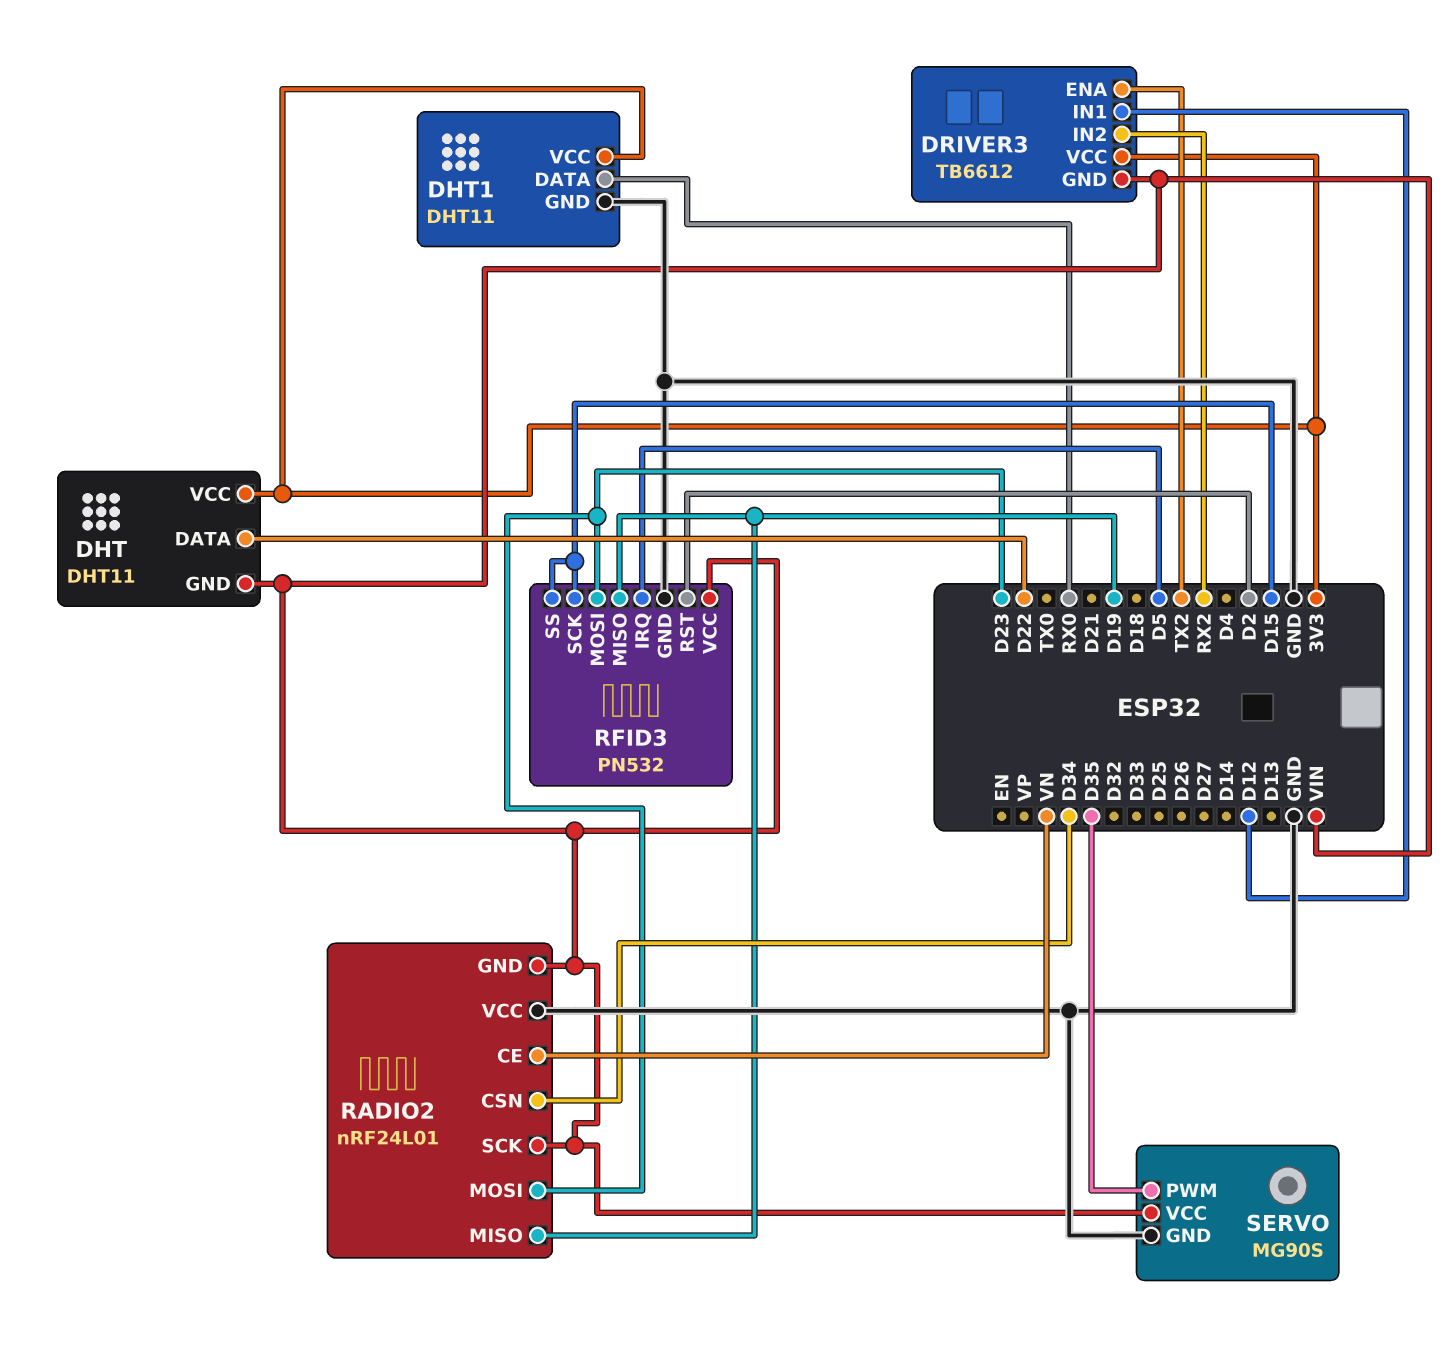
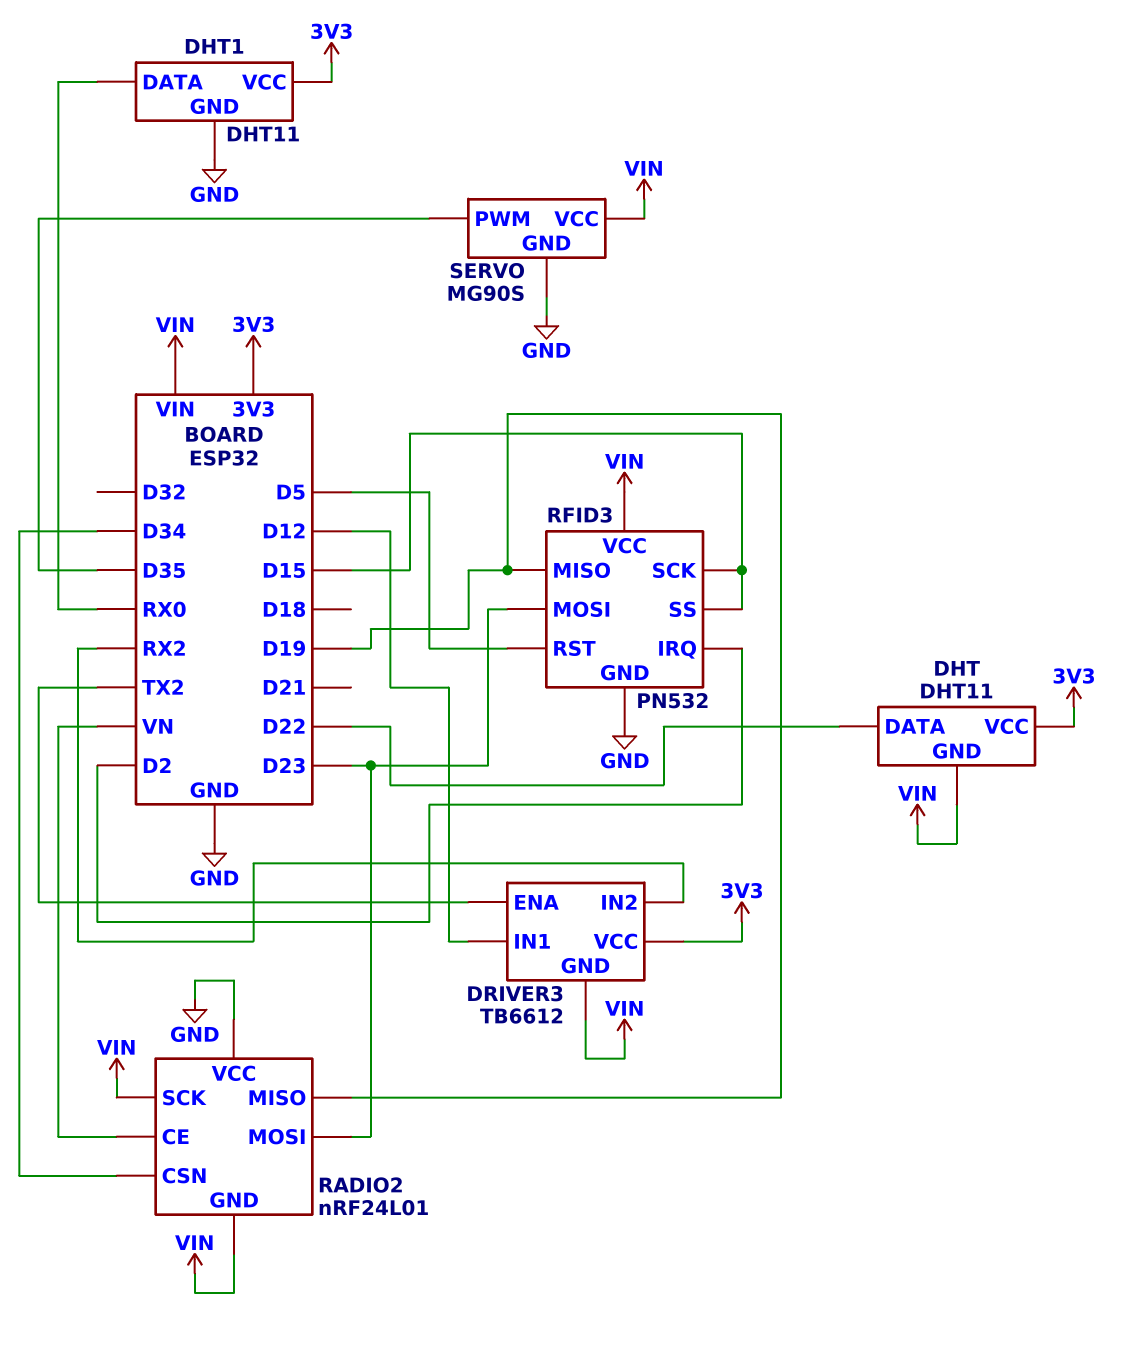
RFID3 pin IRQ: D5 -> D2
RFID3 pin RST: D2 -> D5

